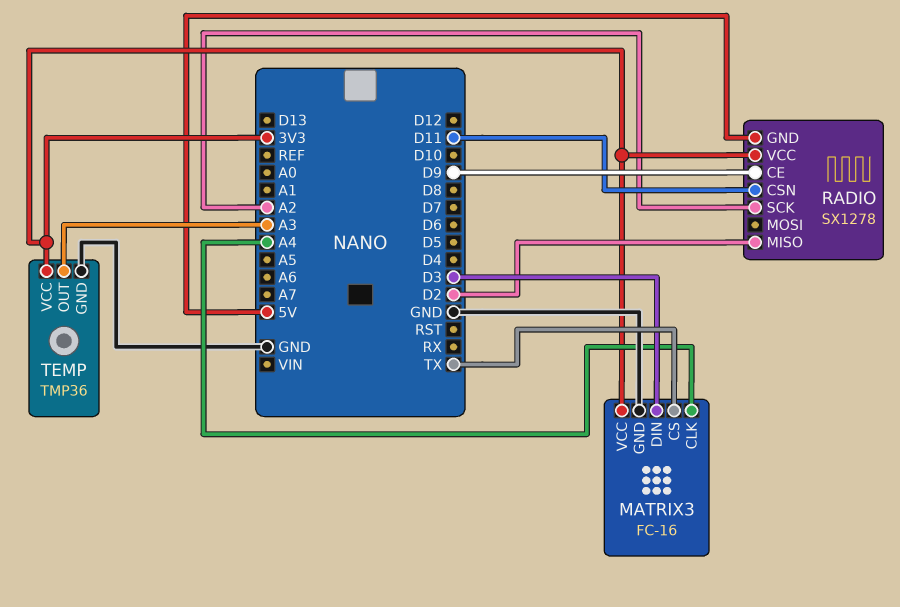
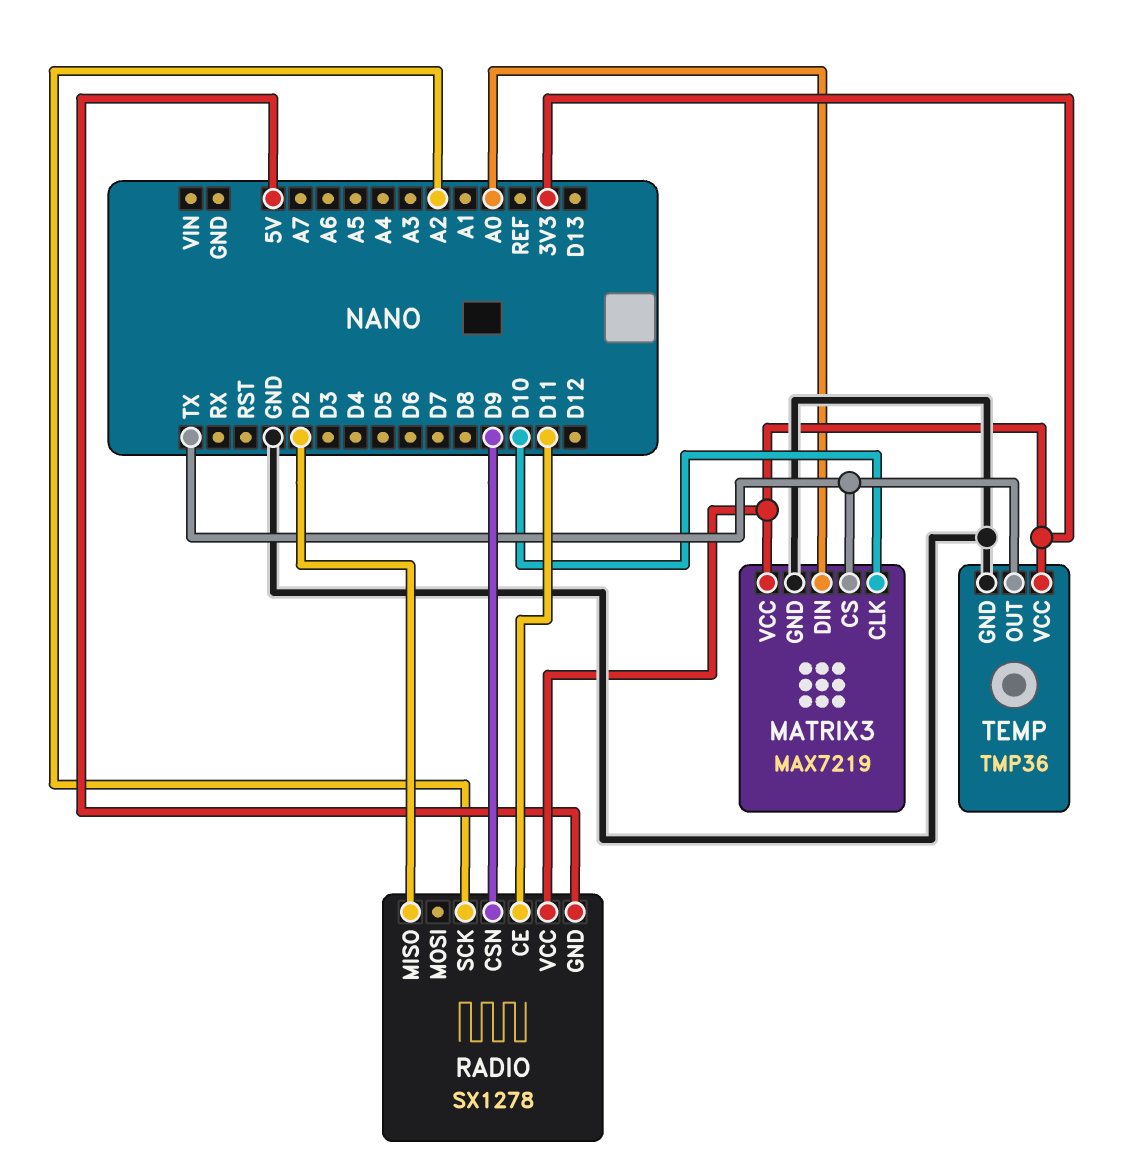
MATRIX3: FC-16 -> MAX7219
MATRIX3 pin CLK: A4 -> D10
MATRIX3 pin DIN: D3 -> A0
RADIO pin CE: D9 -> D11
RADIO pin CSN: D11 -> D9
TEMP pin OUT: A3 -> TX

